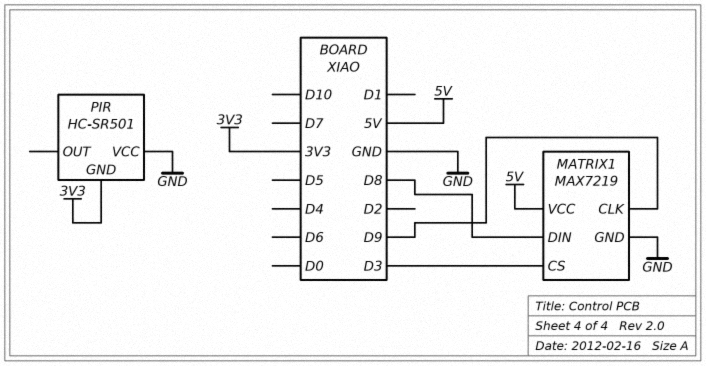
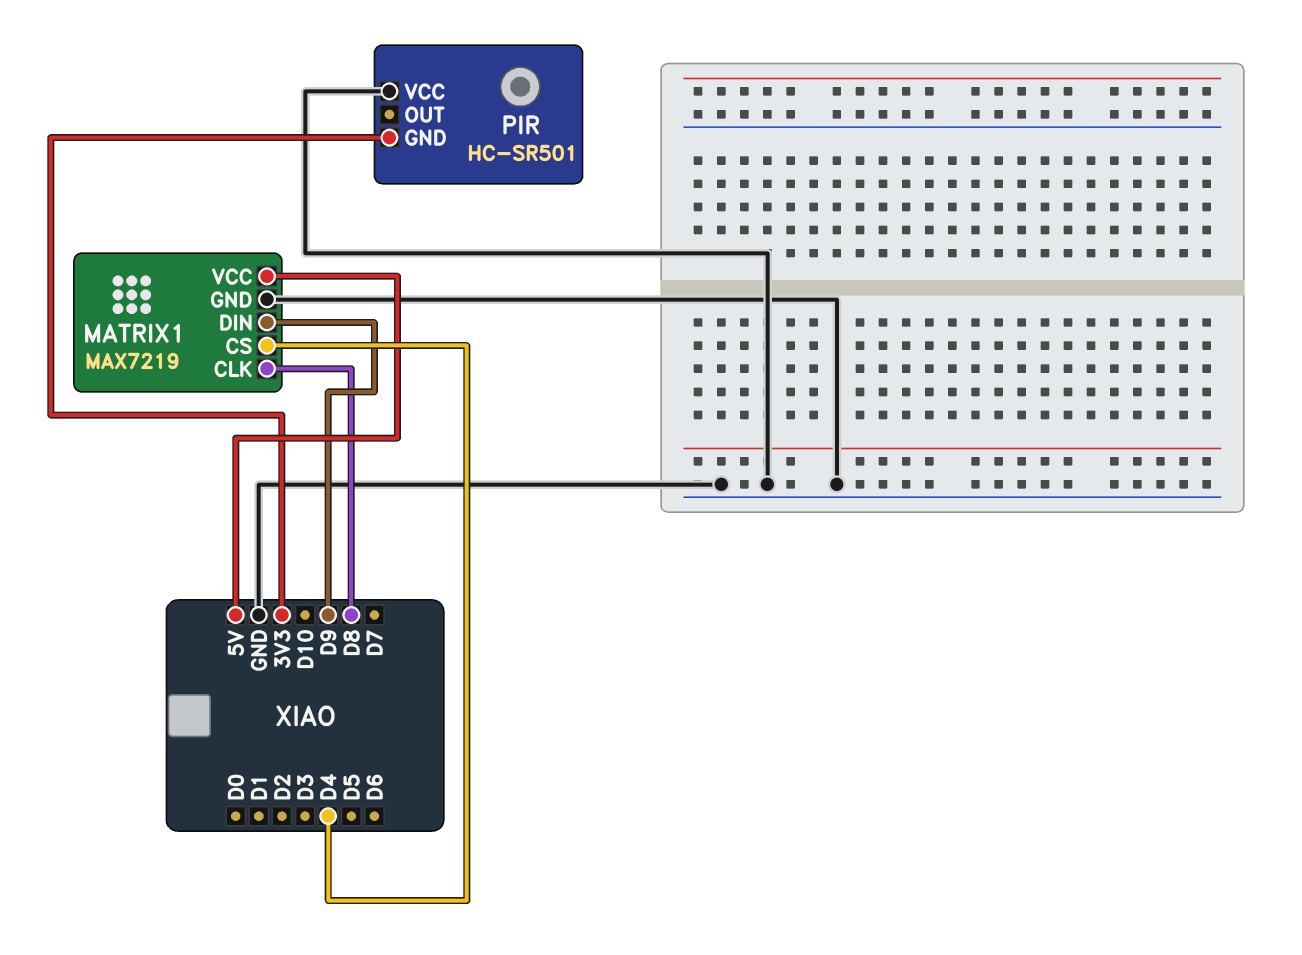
MATRIX1 pin CLK: D9 -> D8
MATRIX1 pin CS: D3 -> D4
MATRIX1 pin DIN: D8 -> D9

